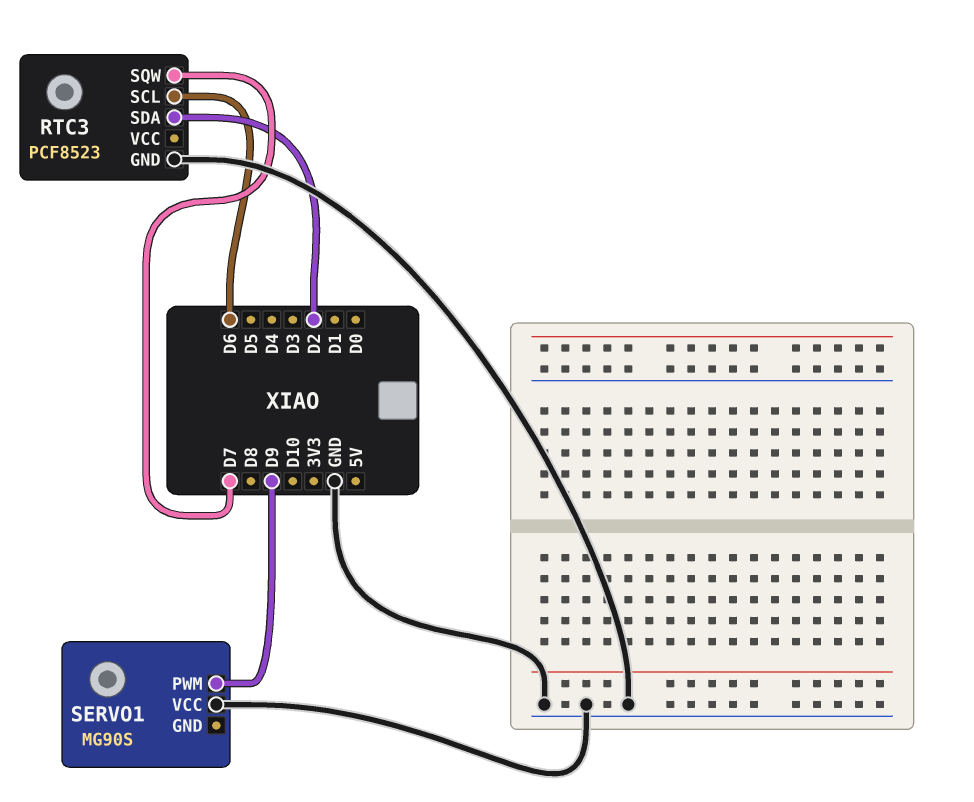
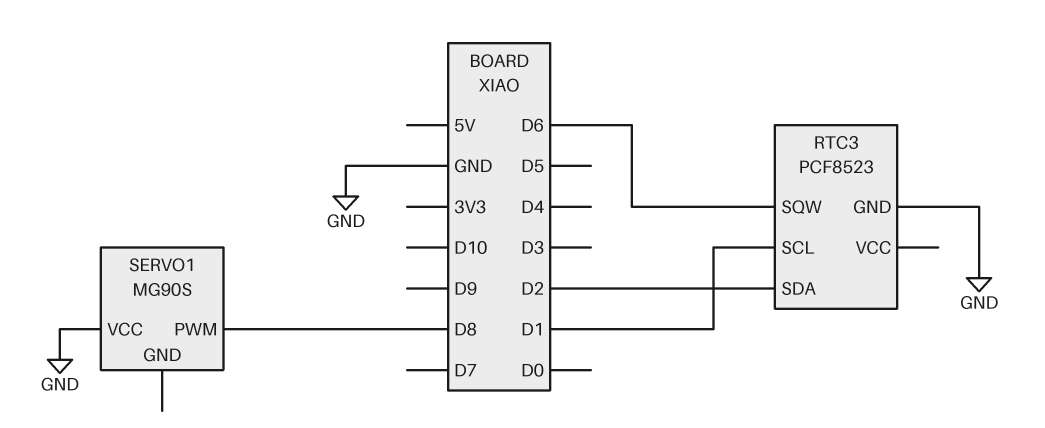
RTC3 pin SCL: D6 -> D1
RTC3 pin SQW: D7 -> D6
SERVO1 pin PWM: D9 -> D8

